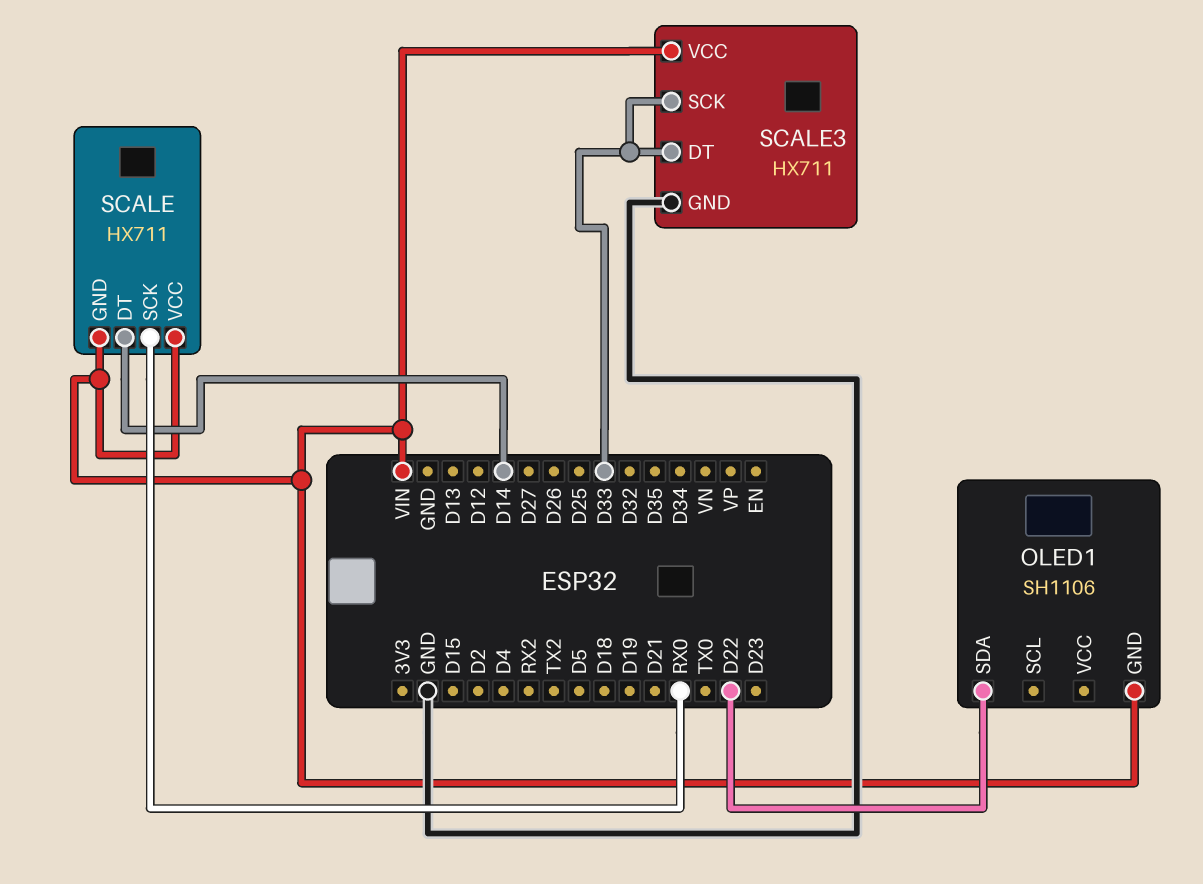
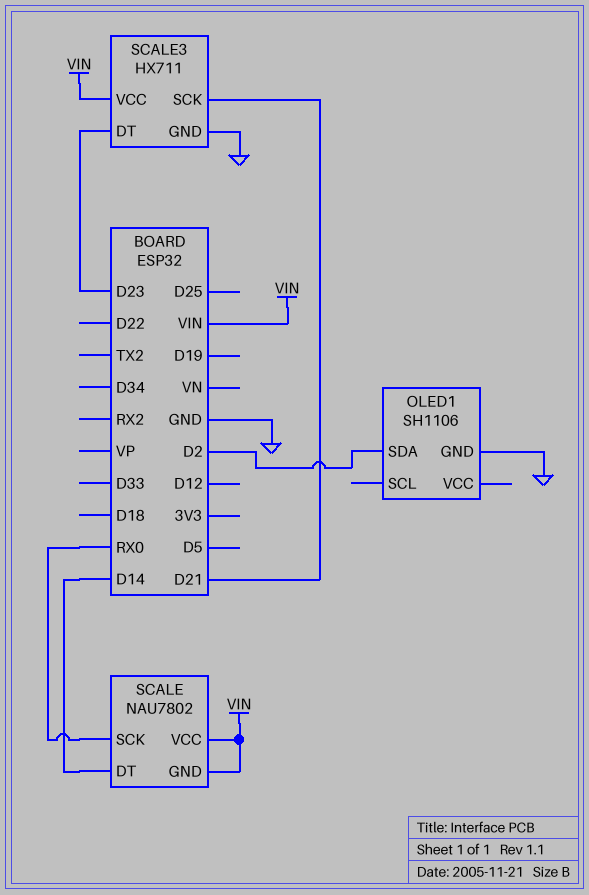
OLED1 pin GND: VIN -> GND
OLED1 pin SDA: D22 -> D2
SCALE: HX711 -> NAU7802
SCALE3 pin DT: D33 -> D23
SCALE3 pin SCK: D33 -> D21

